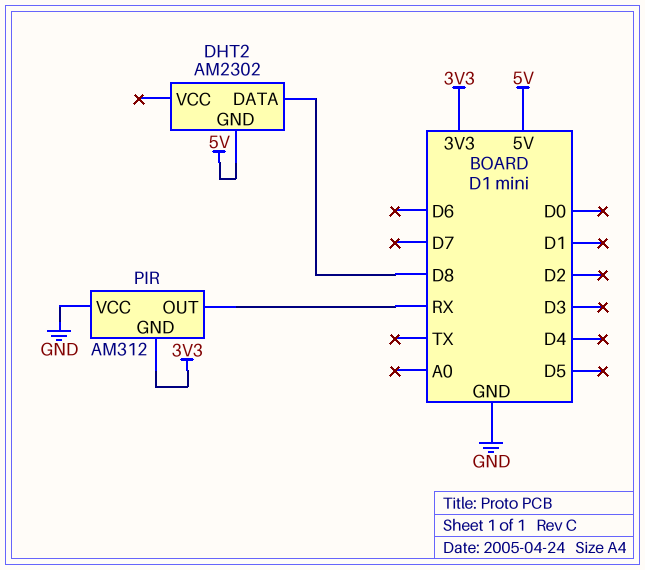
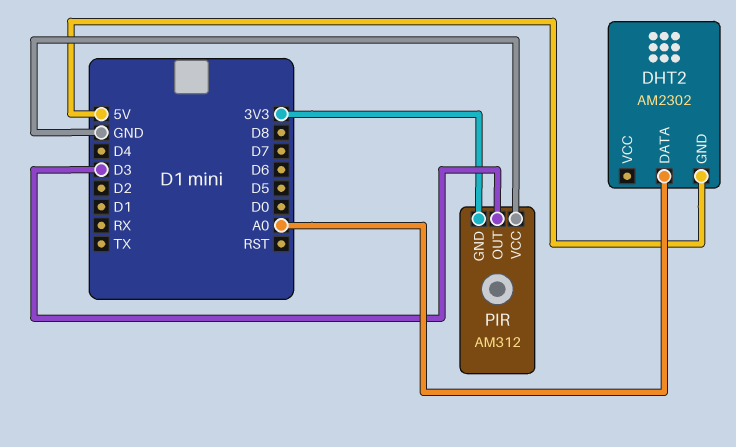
DHT2 pin DATA: D8 -> A0
PIR pin OUT: RX -> D3

